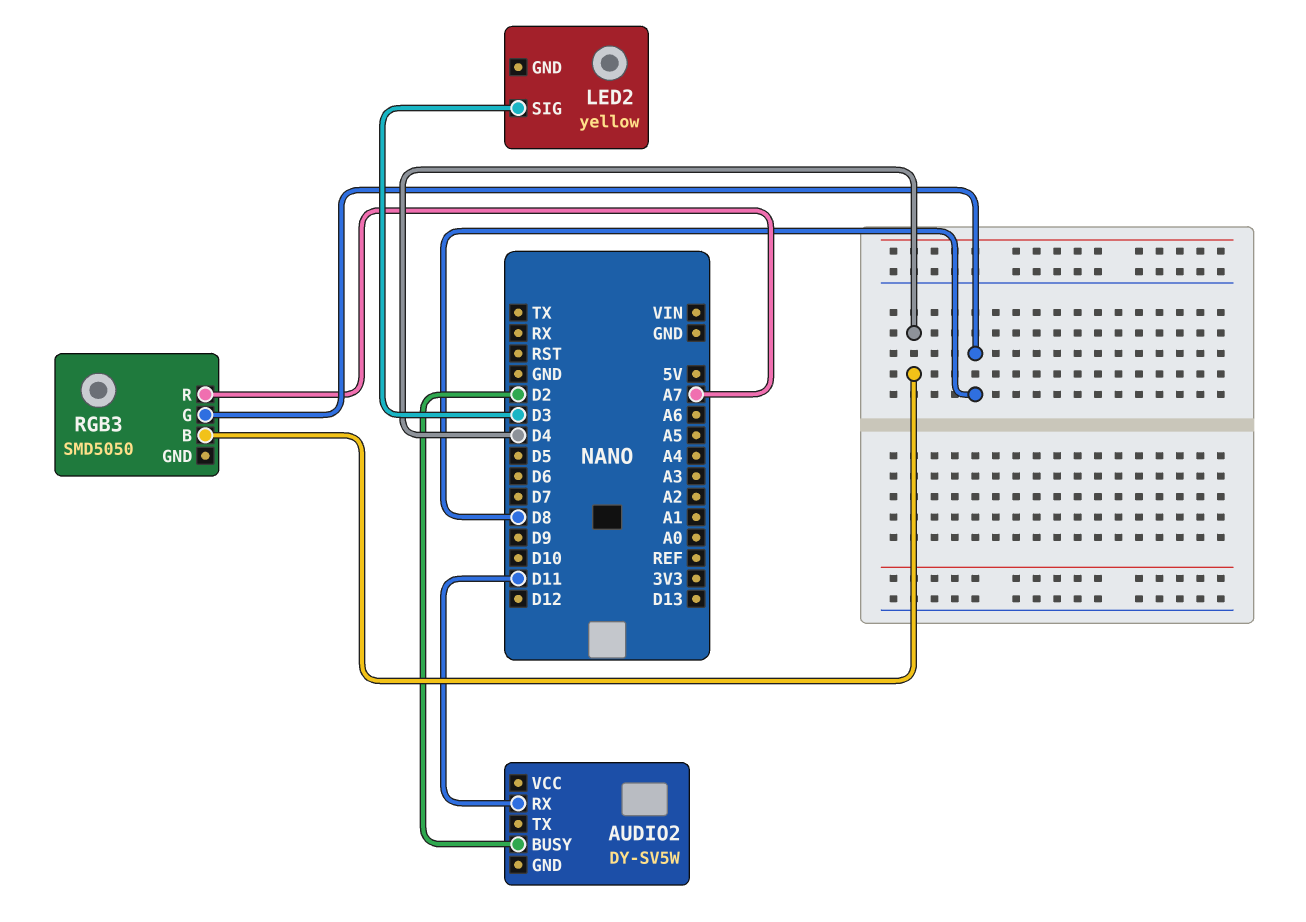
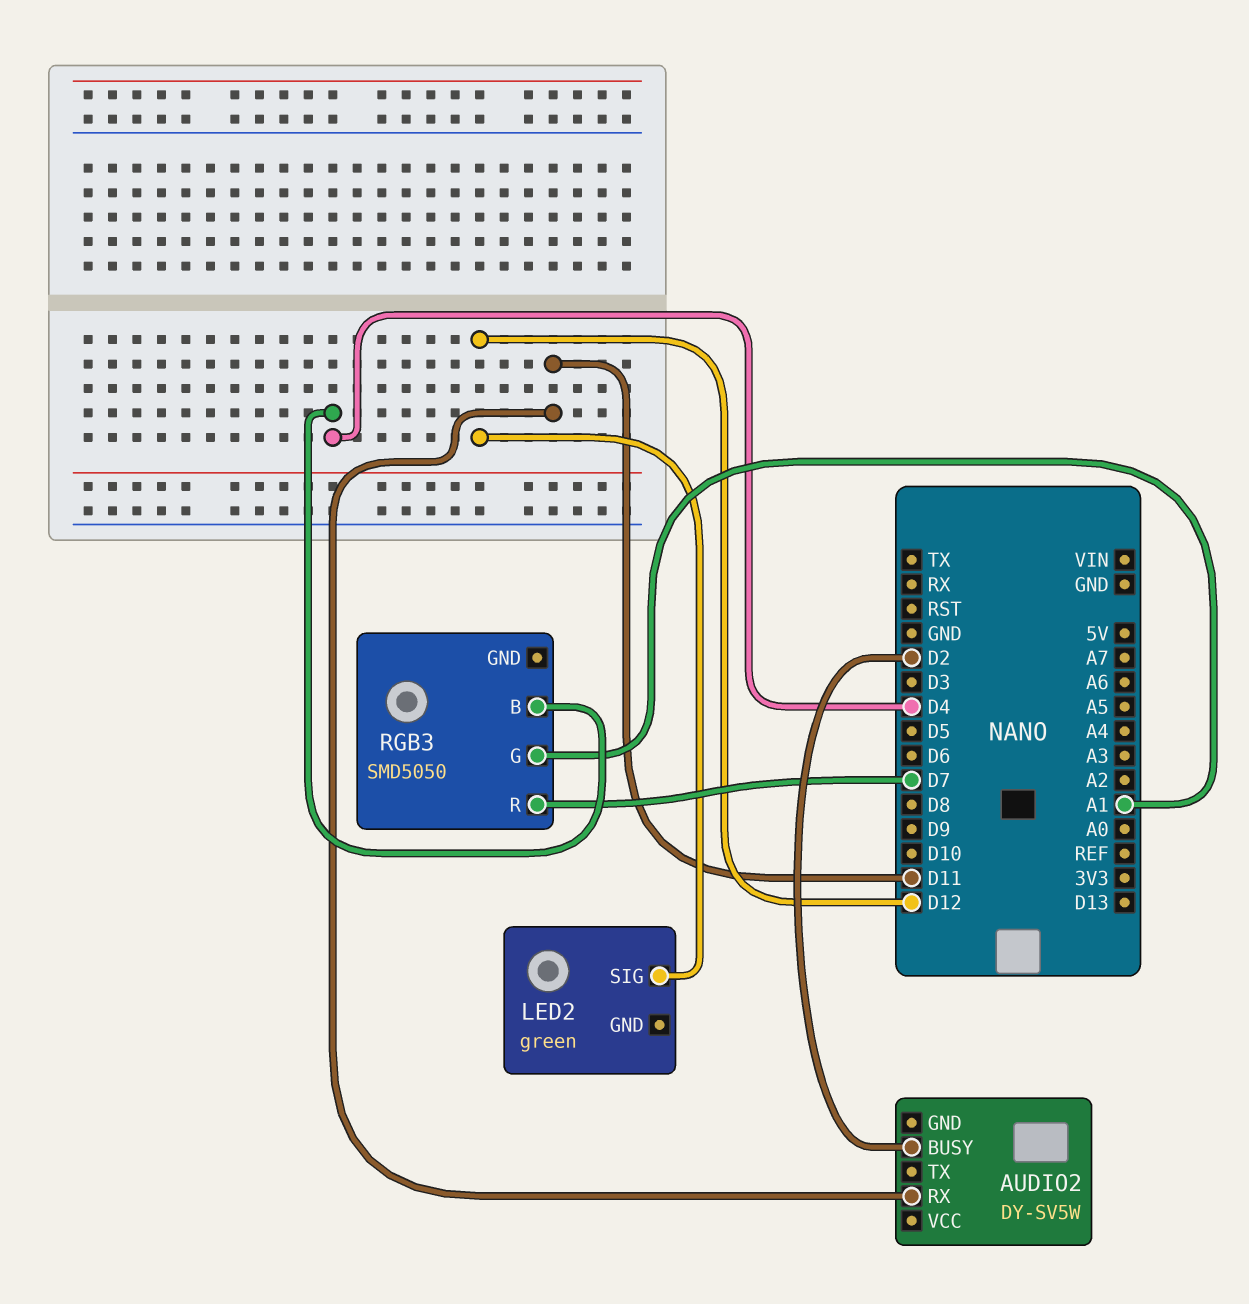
LED2: yellow -> green
LED2 pin SIG: D3 -> D12
RGB3 pin G: D8 -> A1
RGB3 pin R: A7 -> D7

